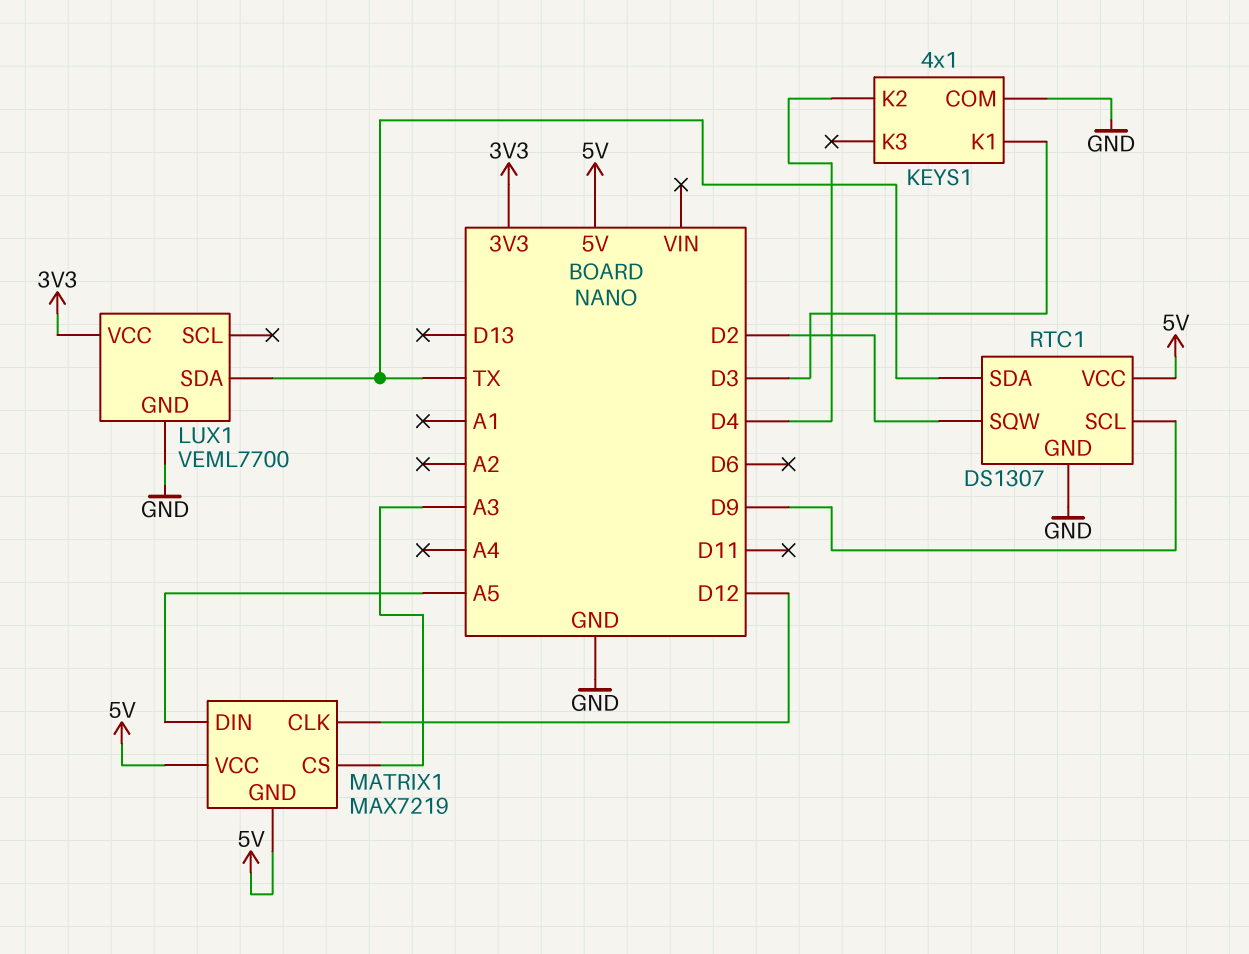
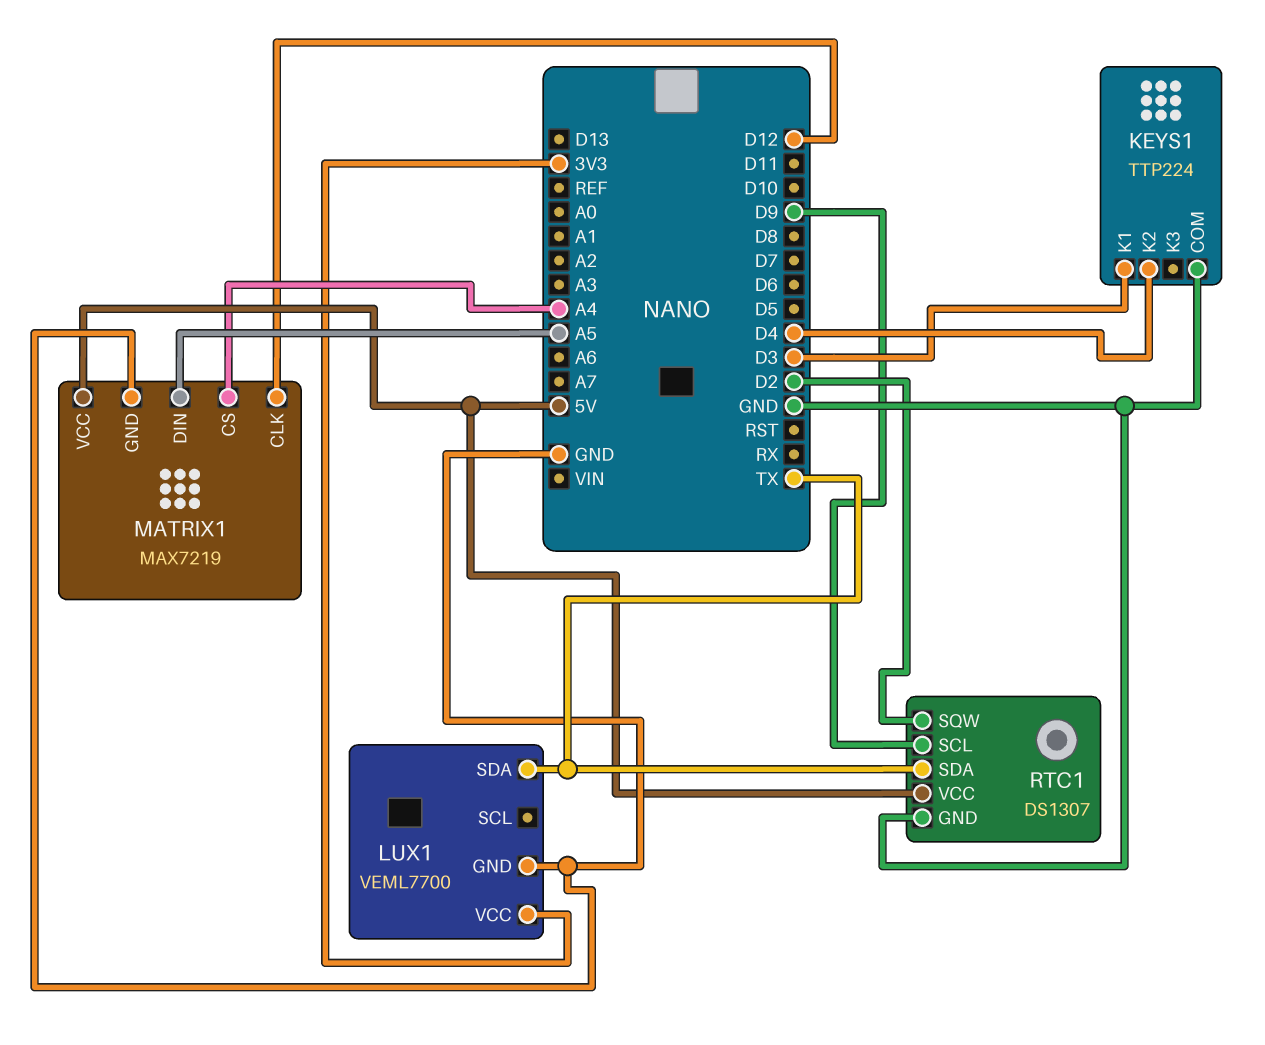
KEYS1: 4x1 -> TTP224
MATRIX1 pin CS: A3 -> A4
MATRIX1 pin GND: 5V -> GND

